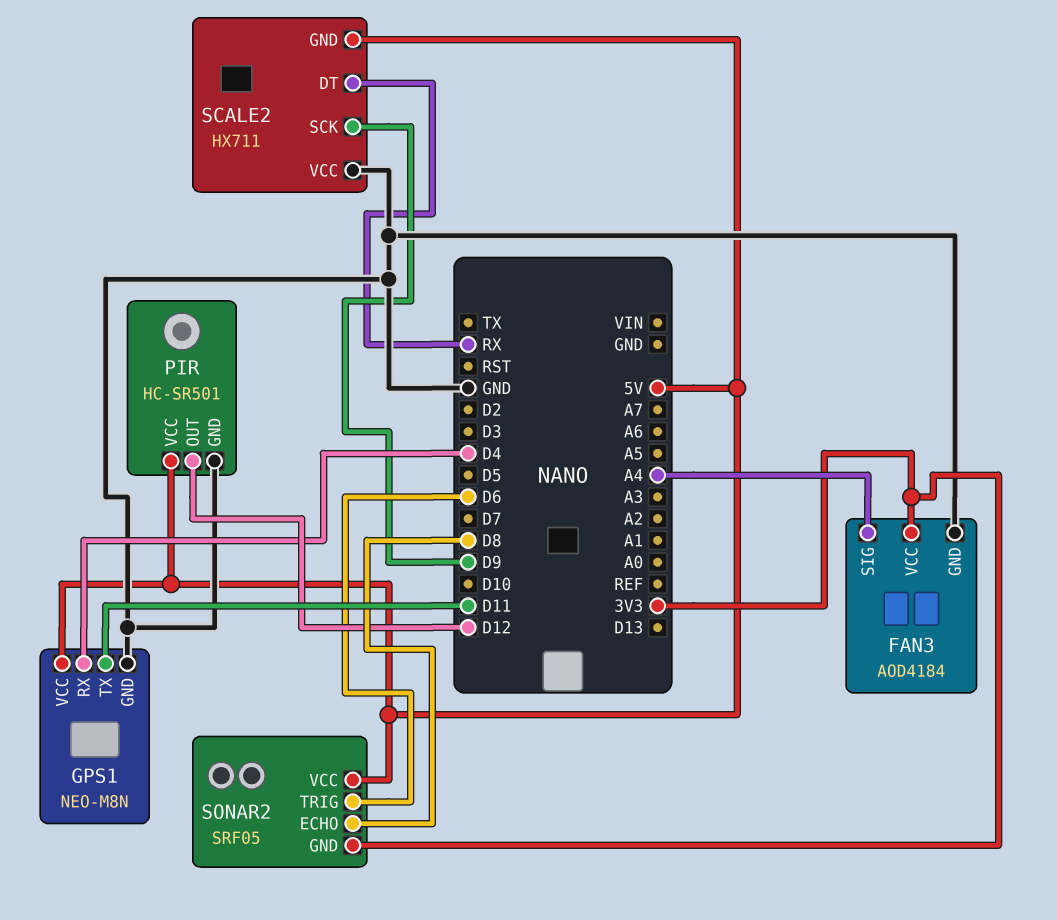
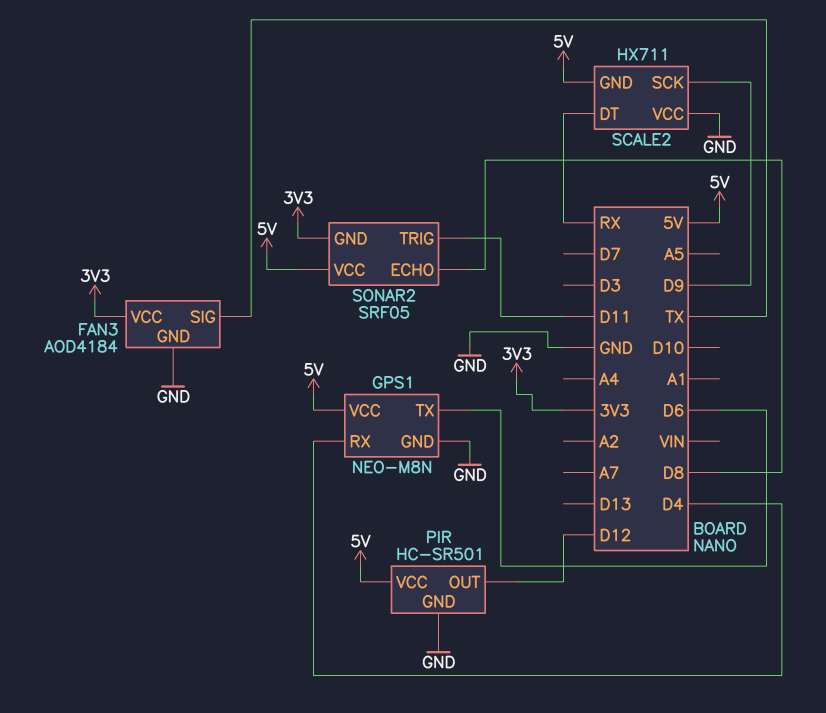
FAN3 pin SIG: A4 -> TX
GPS1 pin TX: D11 -> D6
SONAR2 pin TRIG: D6 -> D11

